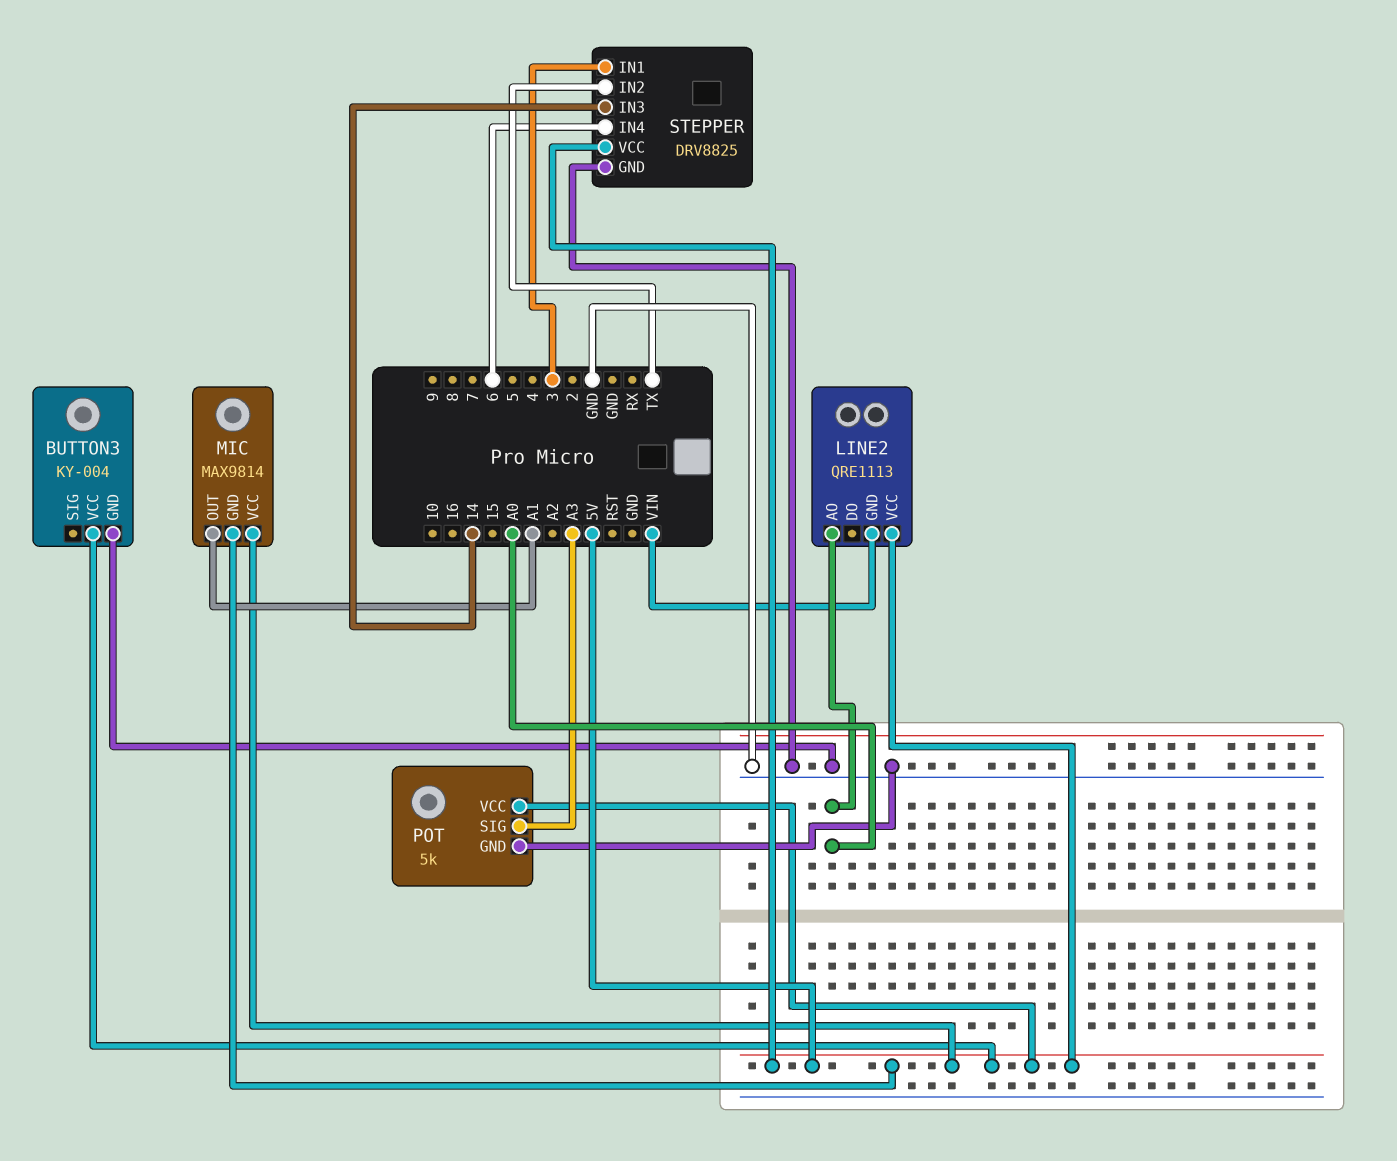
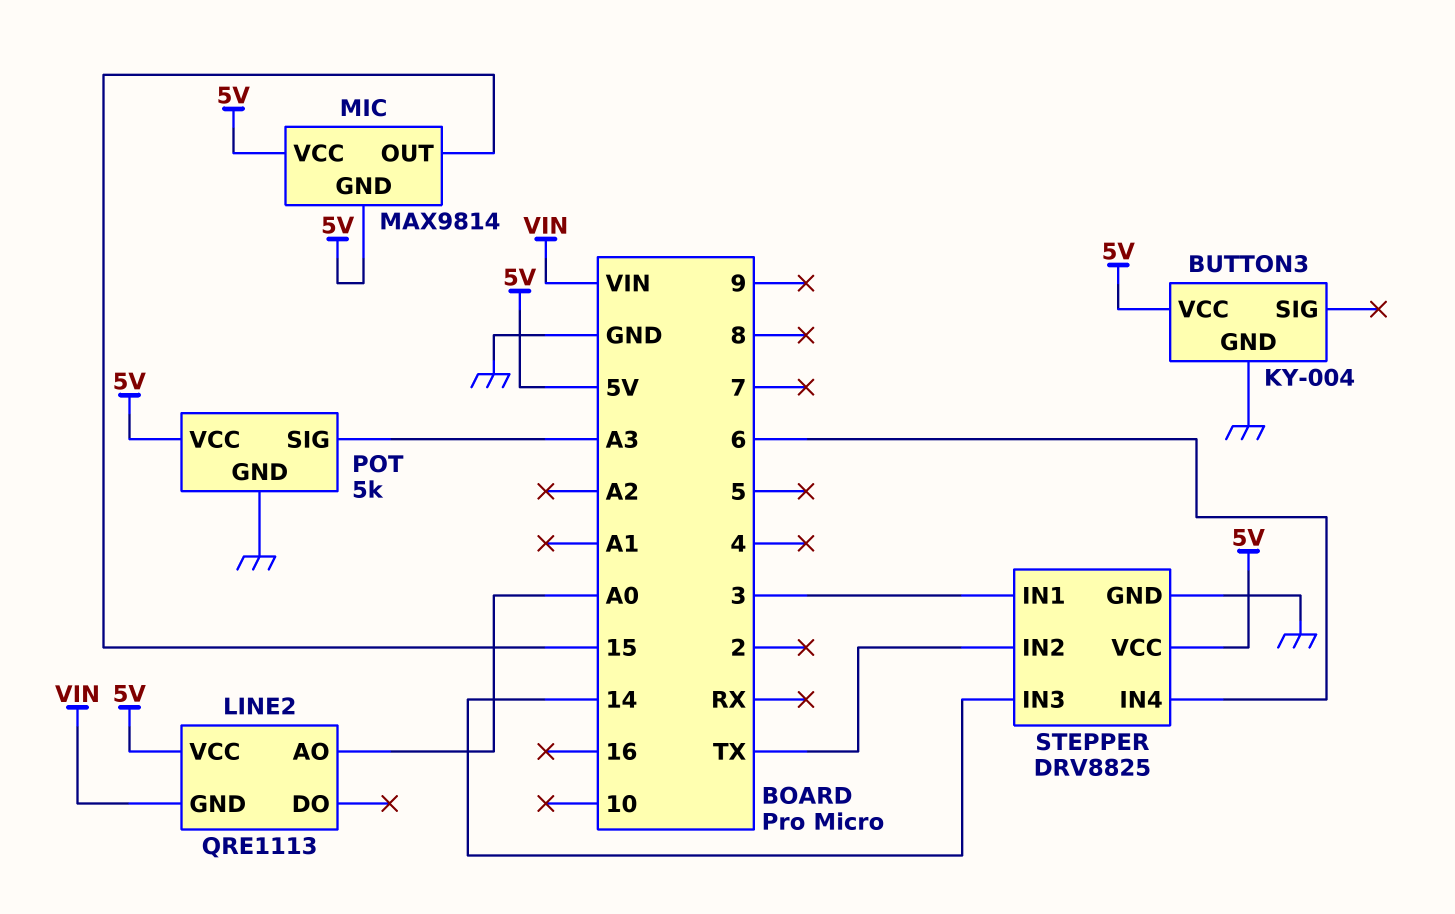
MIC pin OUT: A1 -> 15

